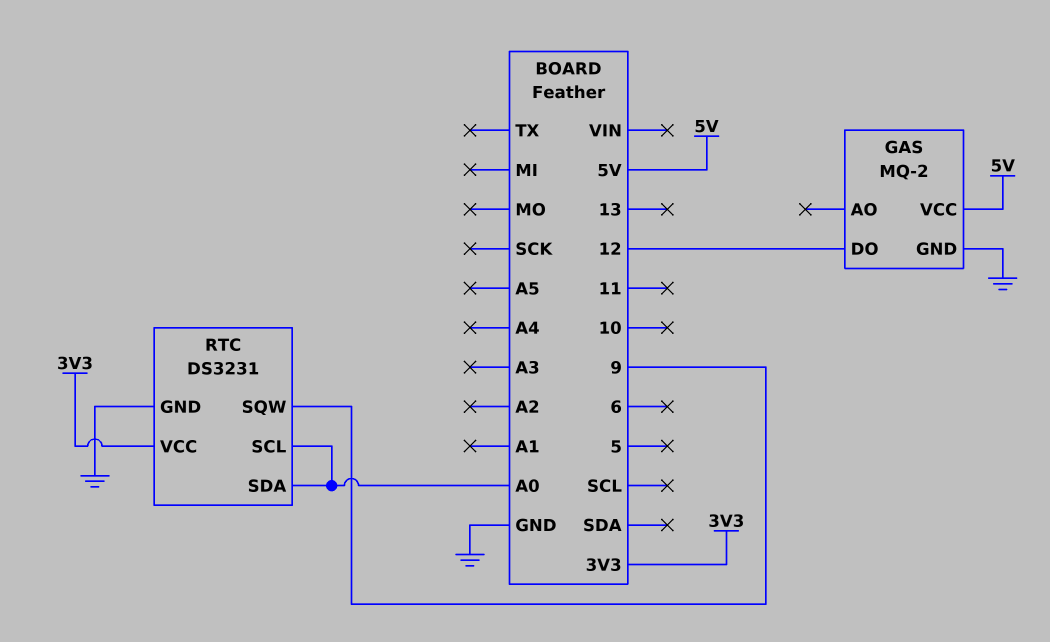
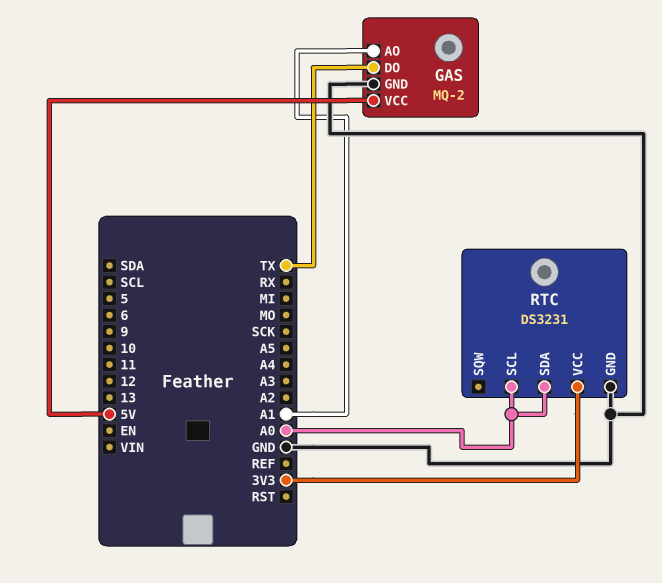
GAS pin AO: none -> A1
GAS pin DO: 12 -> TX
RTC pin SQW: 9 -> none

